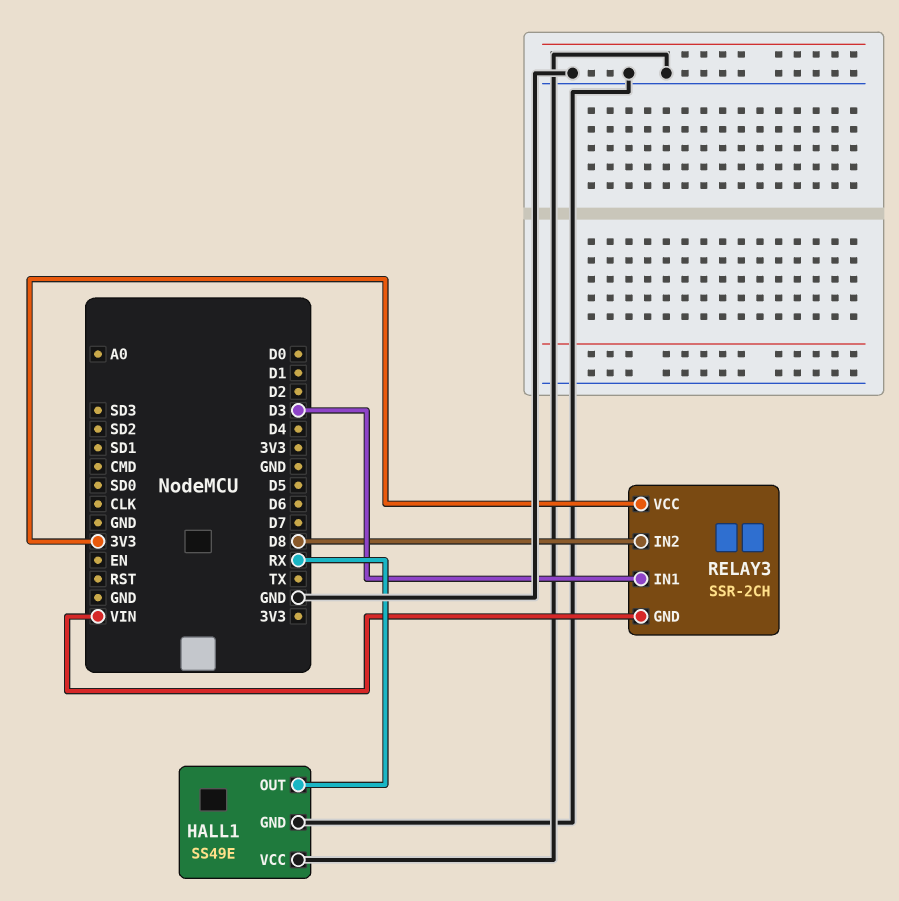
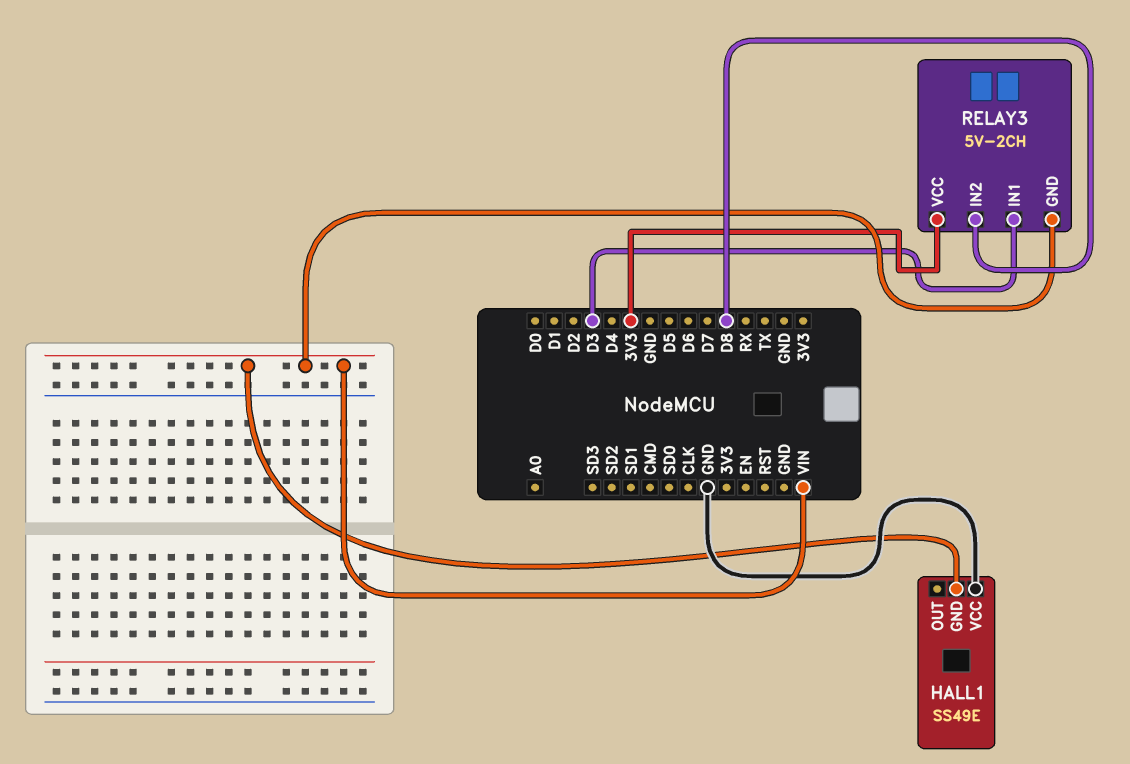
HALL1 pin GND: GND -> VIN
HALL1 pin OUT: RX -> none
RELAY3: SSR-2CH -> 5V-2CH

